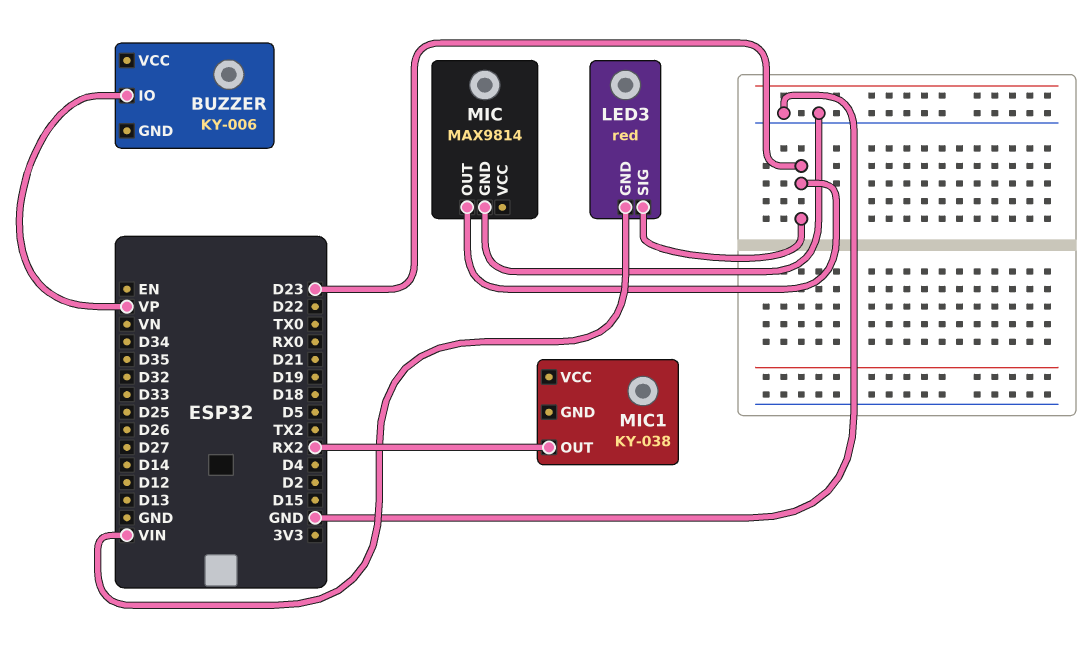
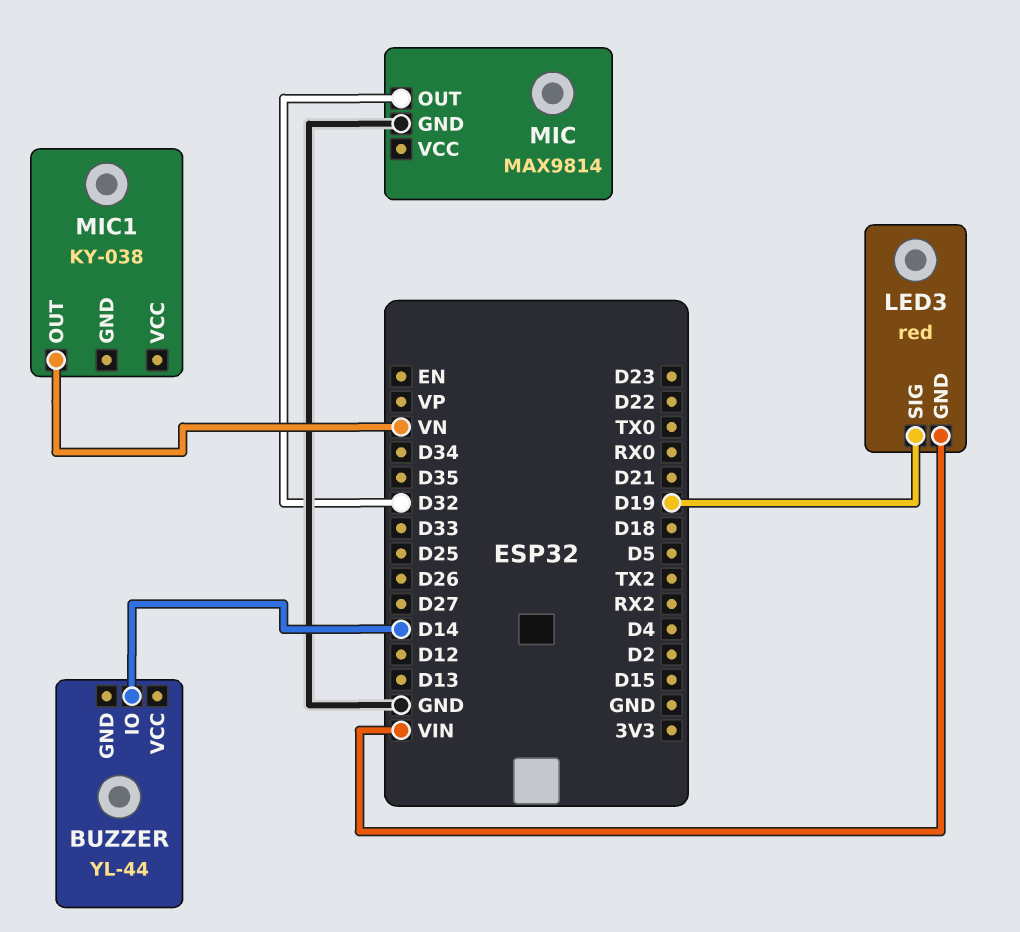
BUZZER: KY-006 -> YL-44
BUZZER pin IO: VP -> D14
LED3 pin SIG: D23 -> D19
MIC pin OUT: D23 -> D32
MIC1 pin OUT: RX2 -> VN

